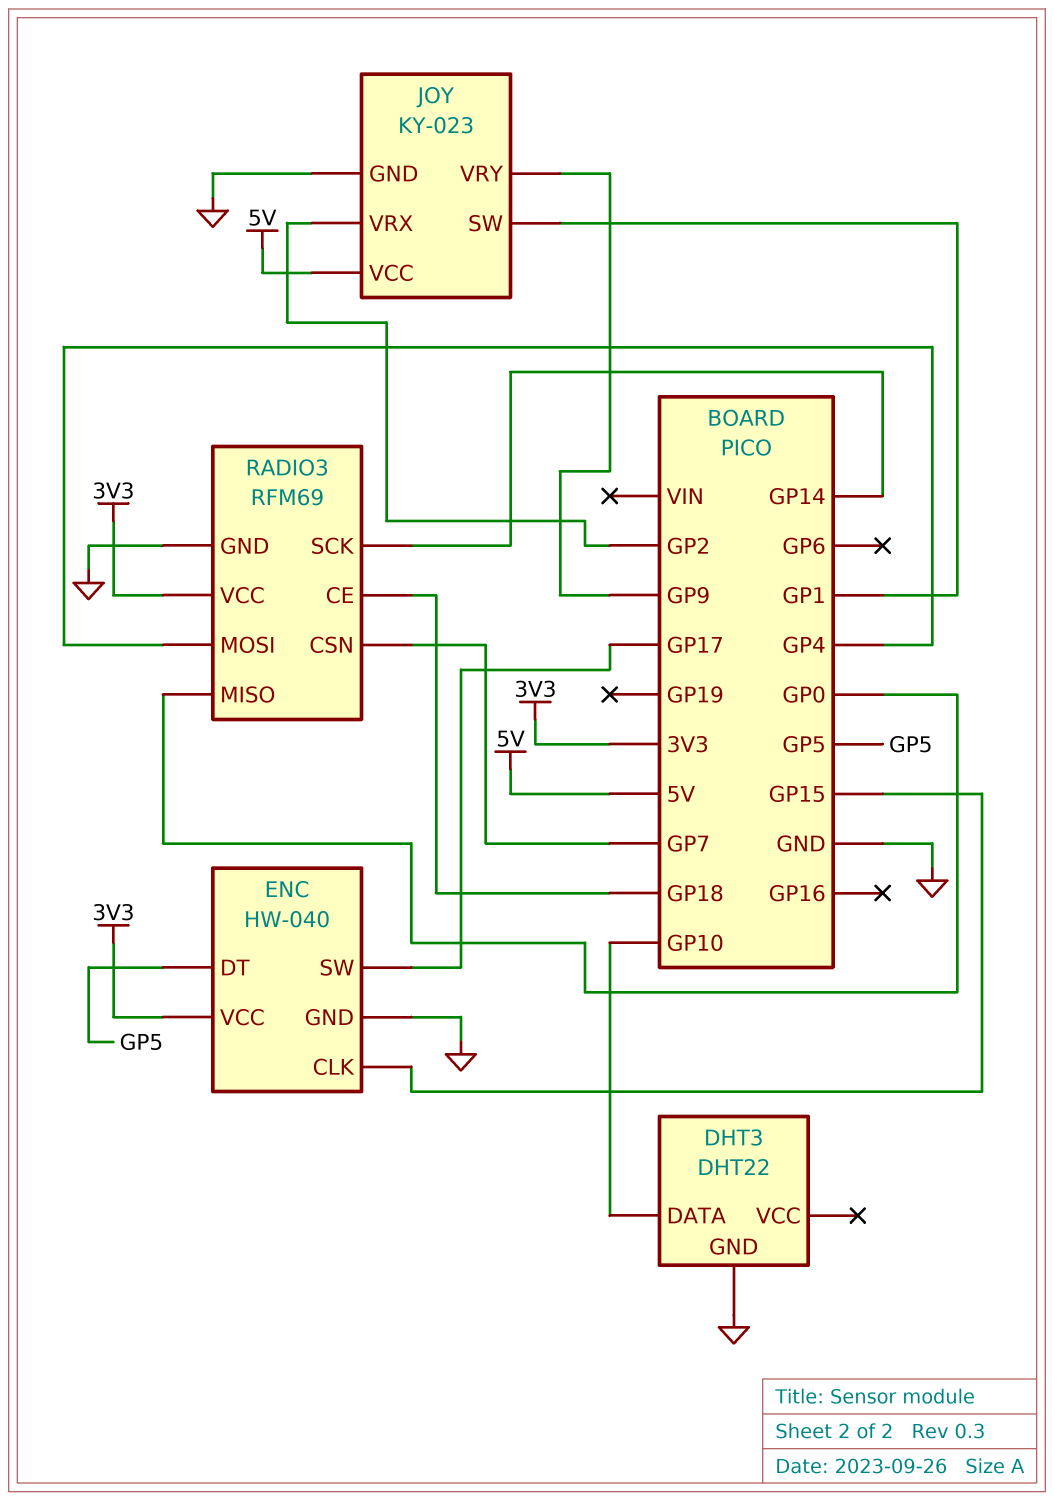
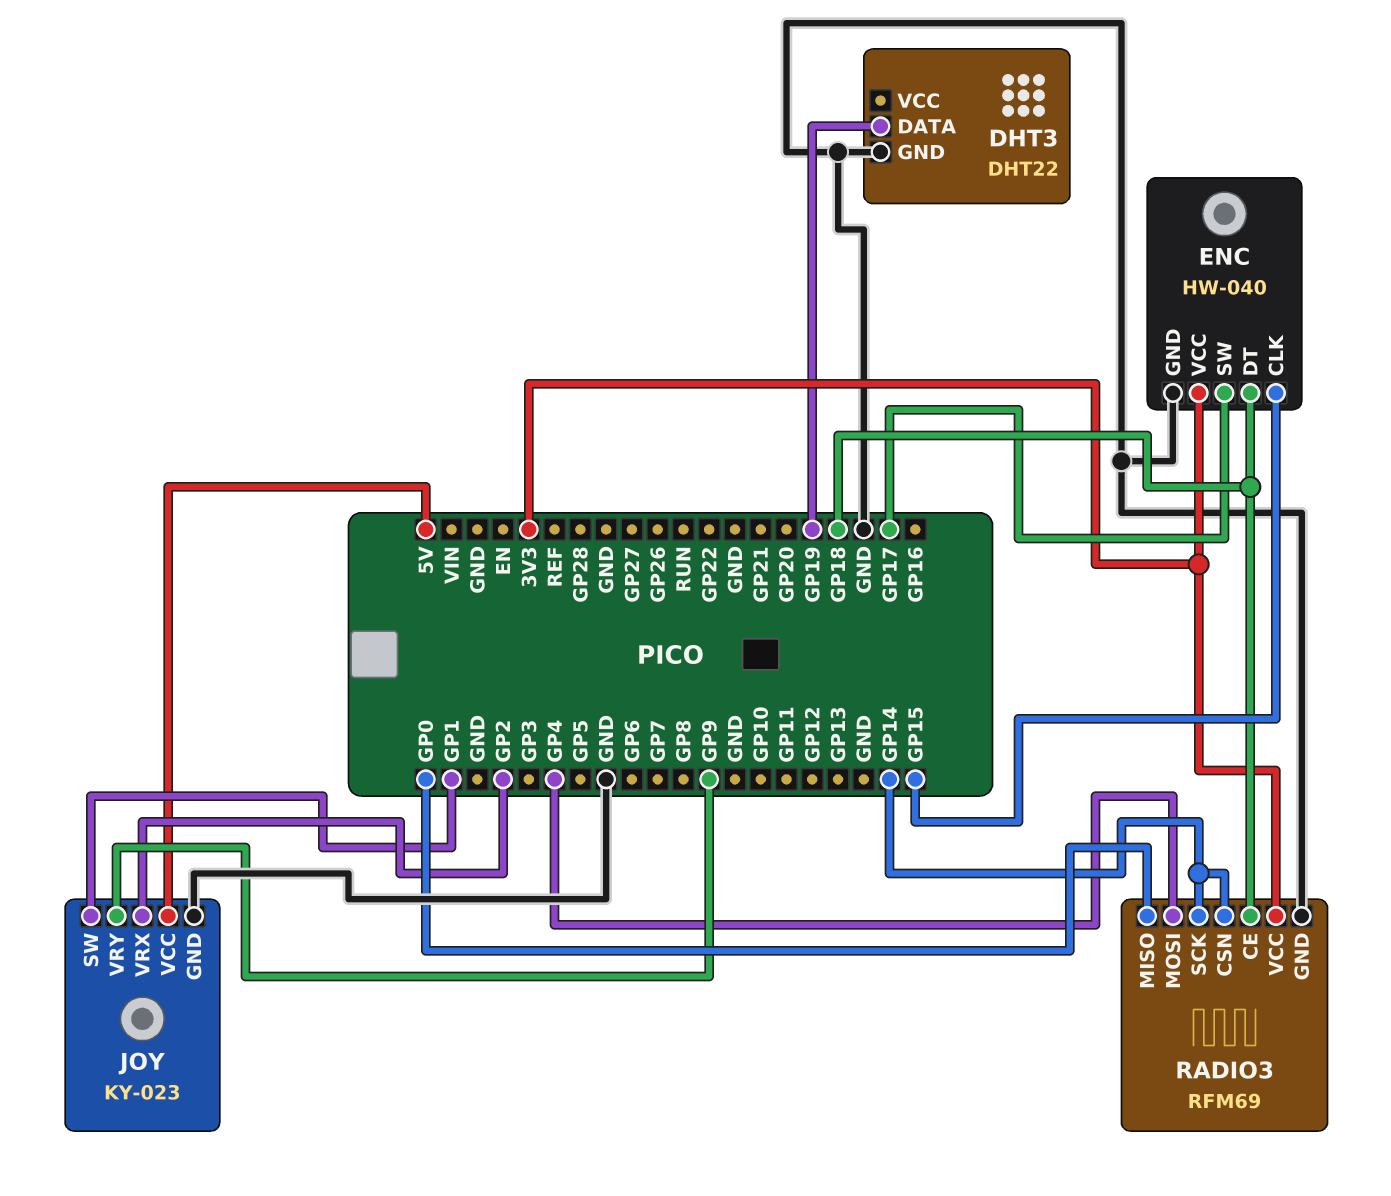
DHT3 pin DATA: GP10 -> GP19
ENC pin DT: GP5 -> GP18
RADIO3 pin CSN: GP7 -> GP14

